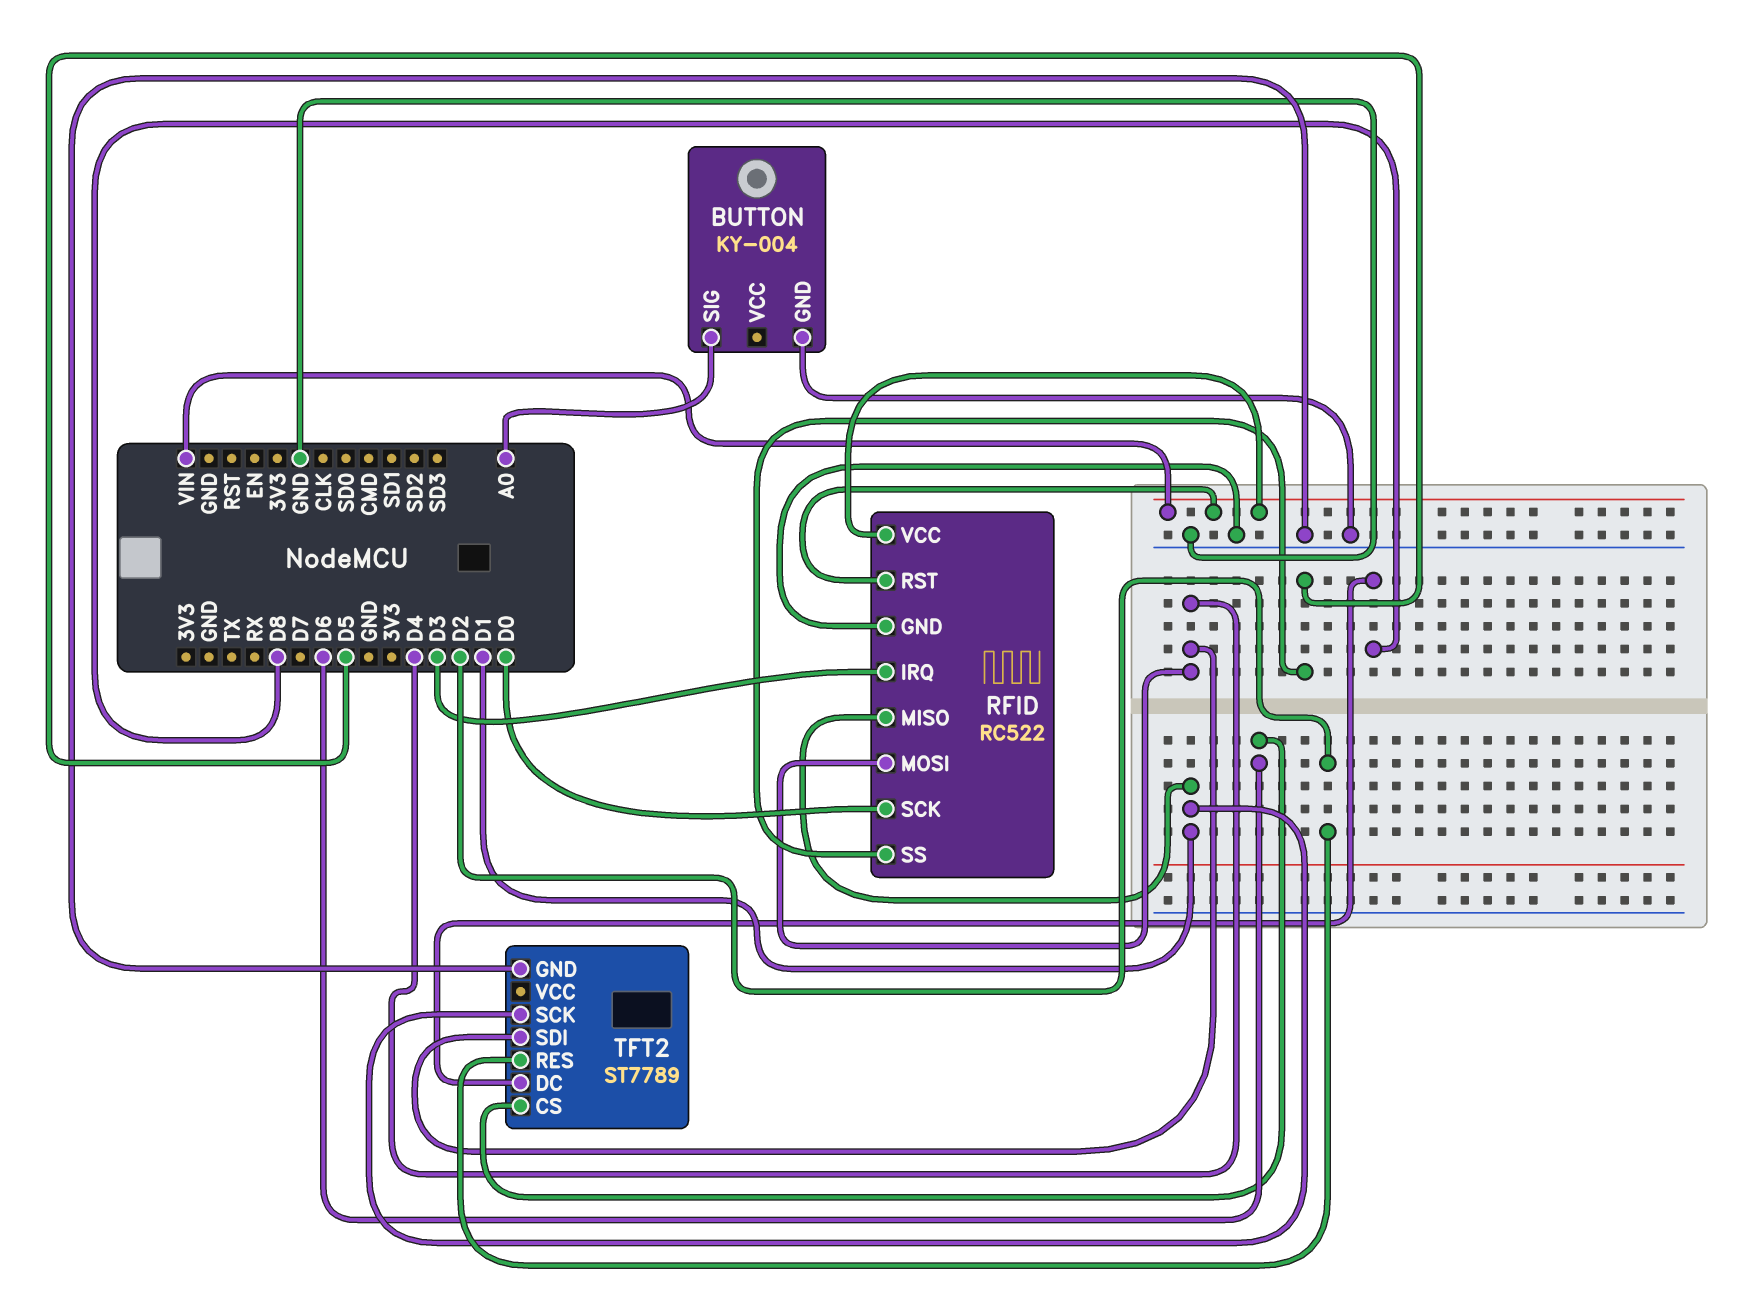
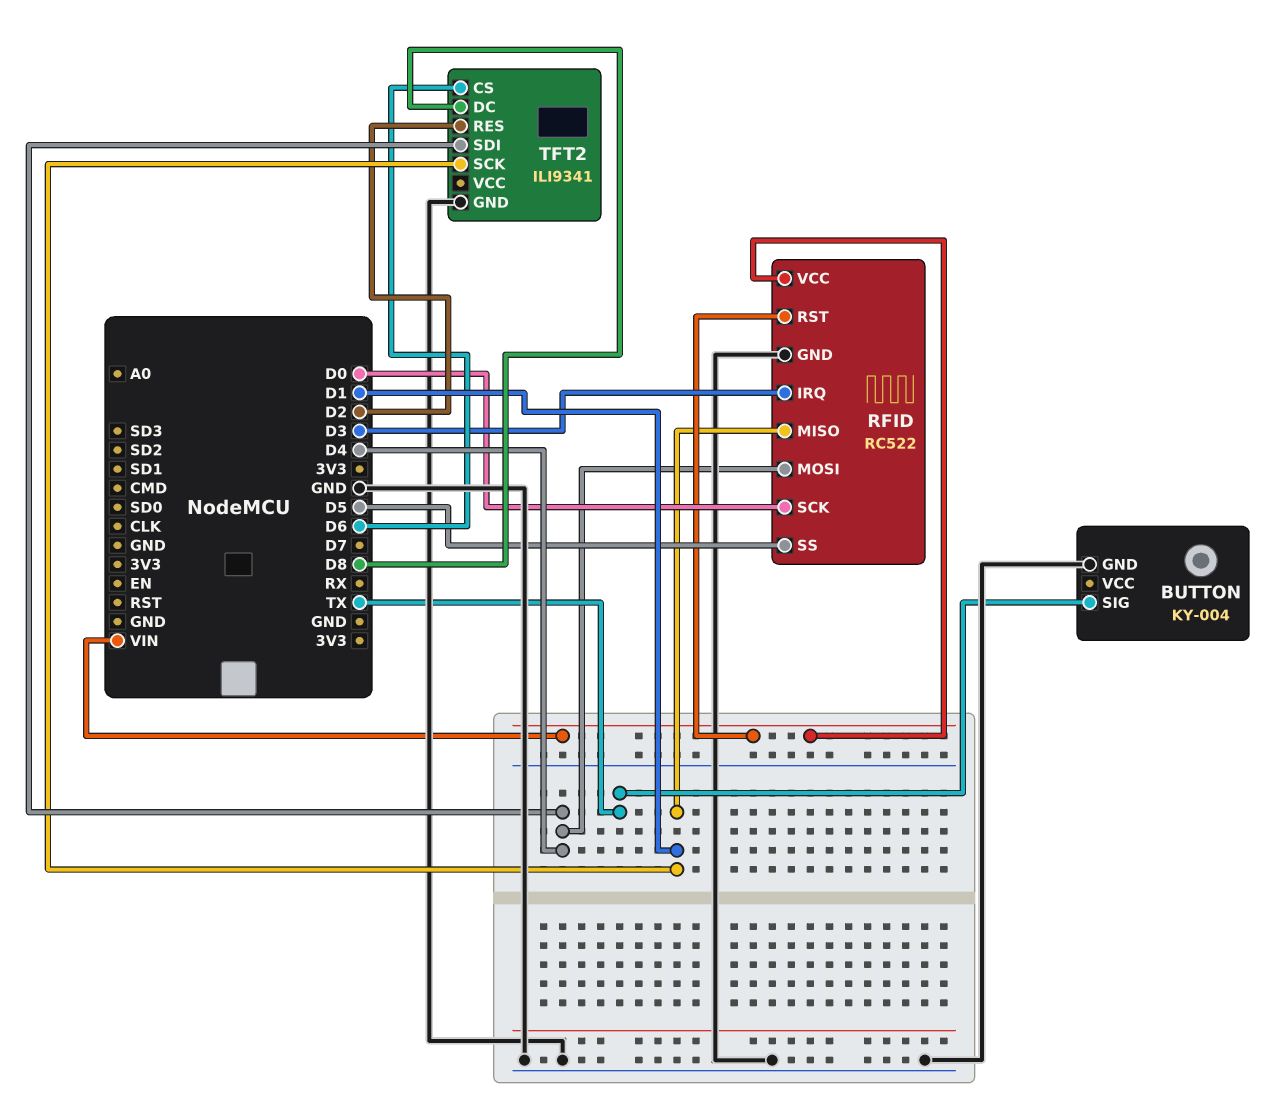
BUTTON pin SIG: A0 -> TX
TFT2: ST7789 -> ILI9341

